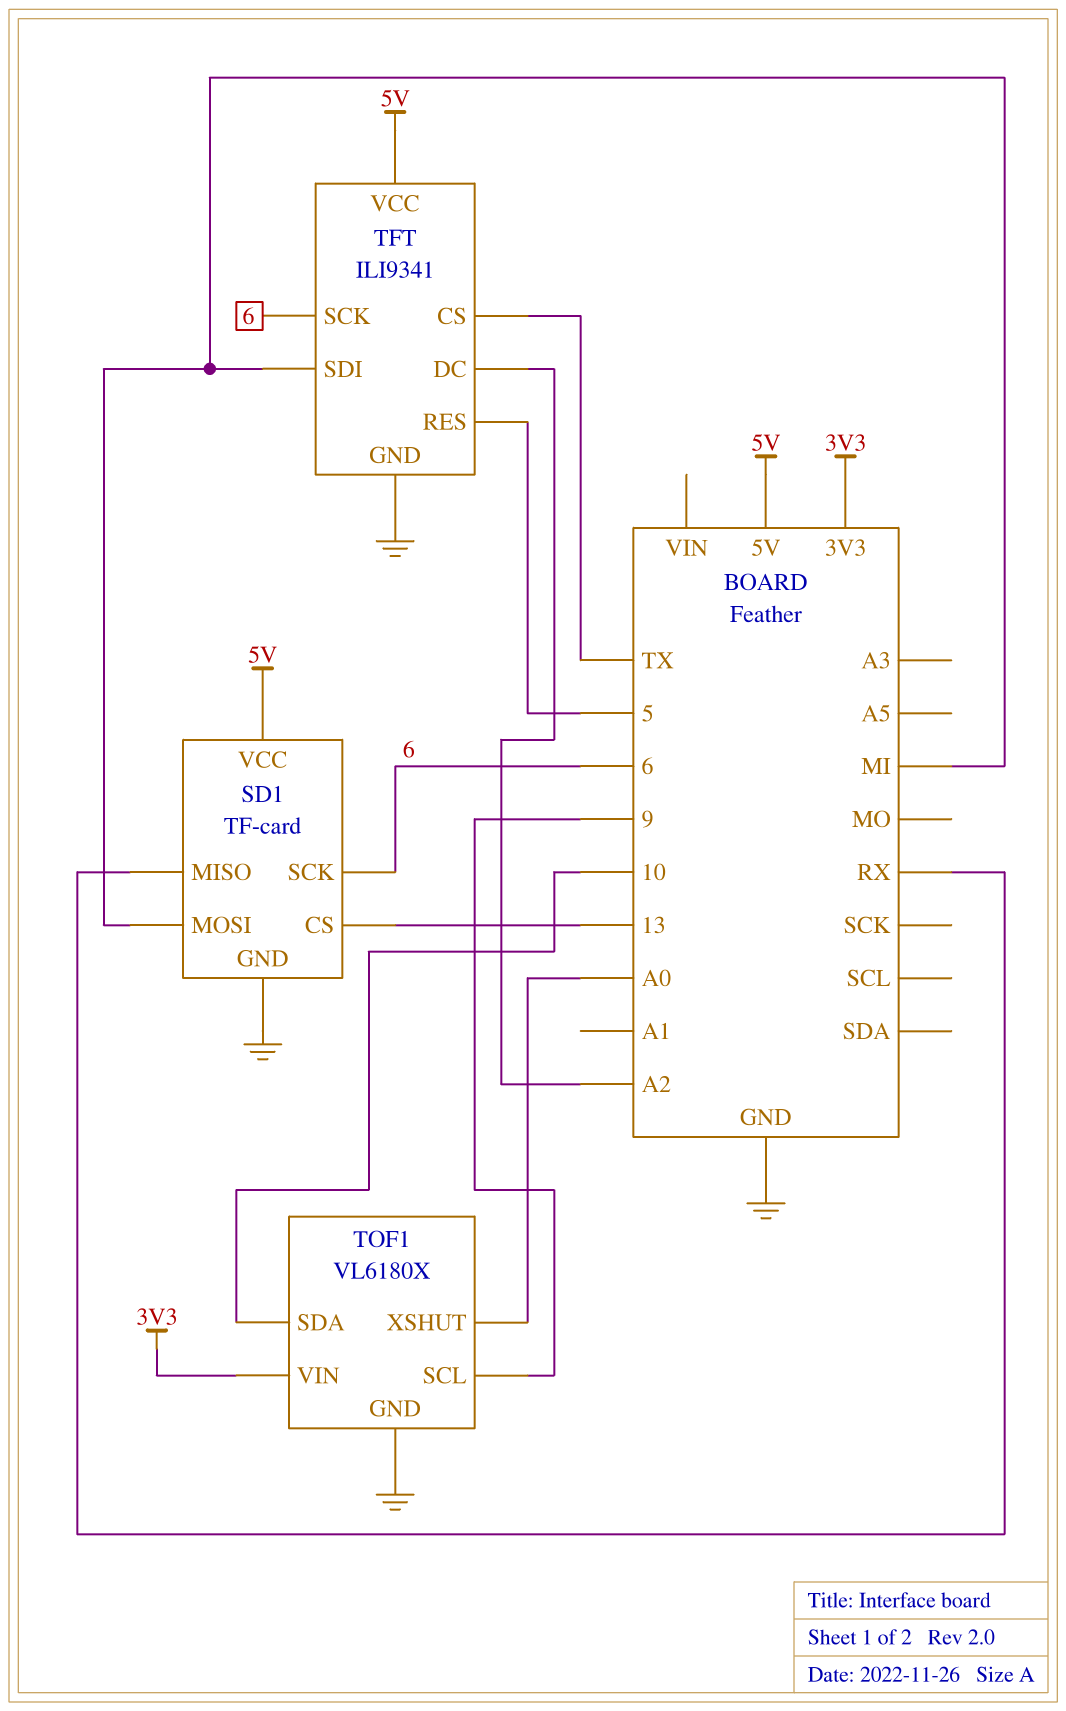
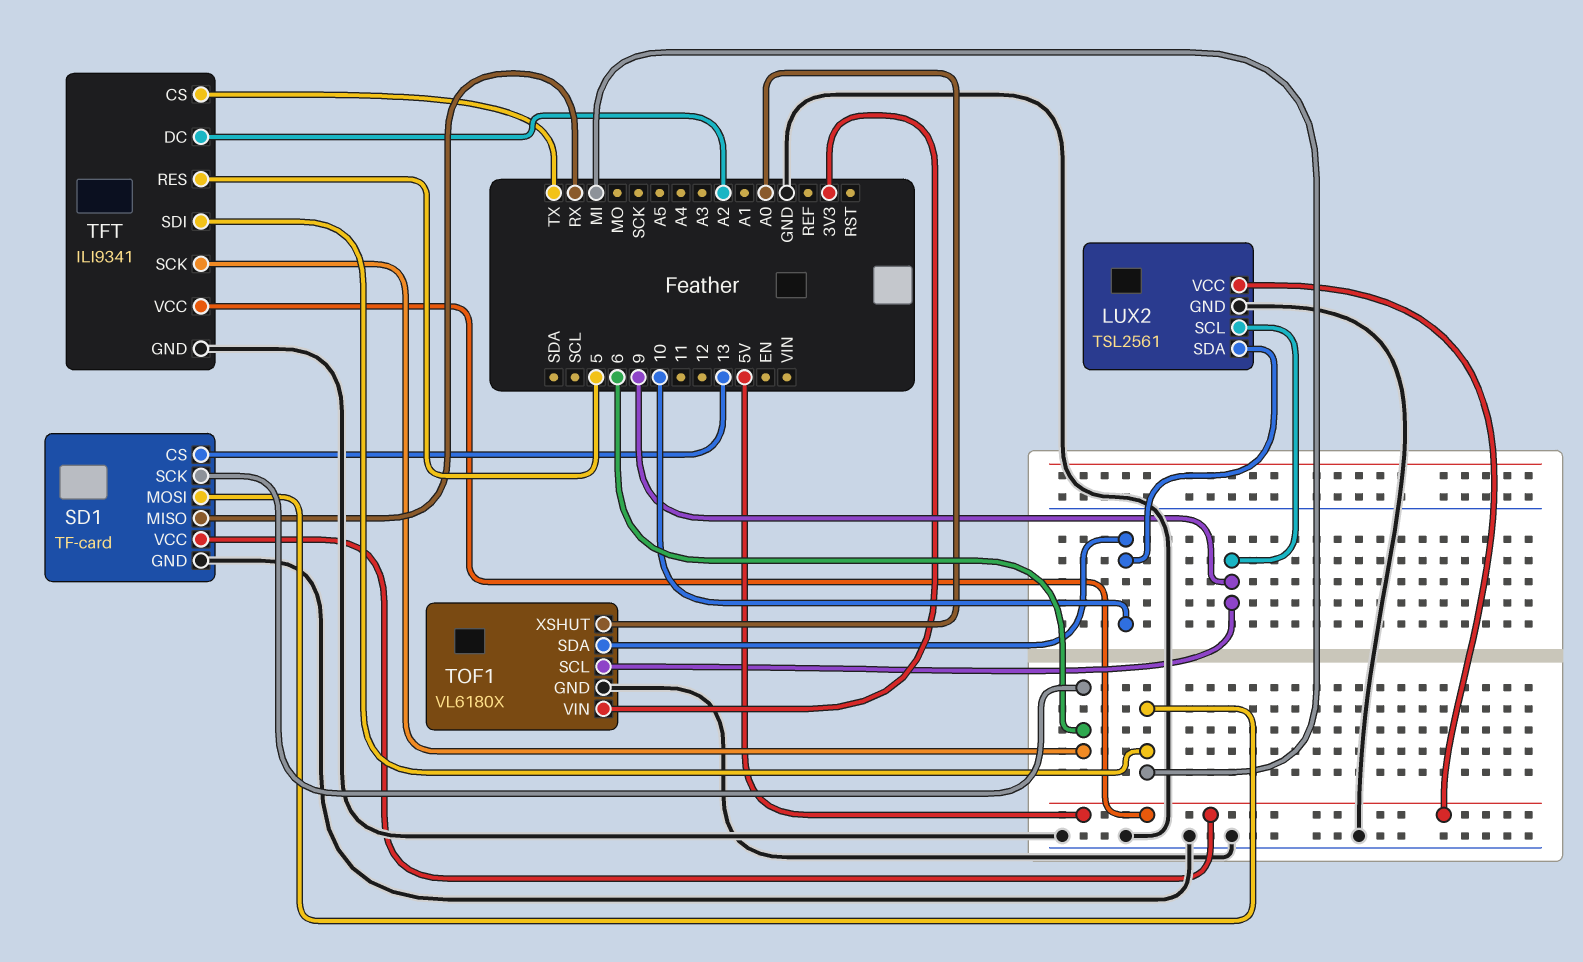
LUX2: none -> TSL2561
LUX2 pin GND: none -> GND
LUX2 pin SCL: none -> 9
LUX2 pin SDA: none -> 10
LUX2 pin VCC: none -> 5V

